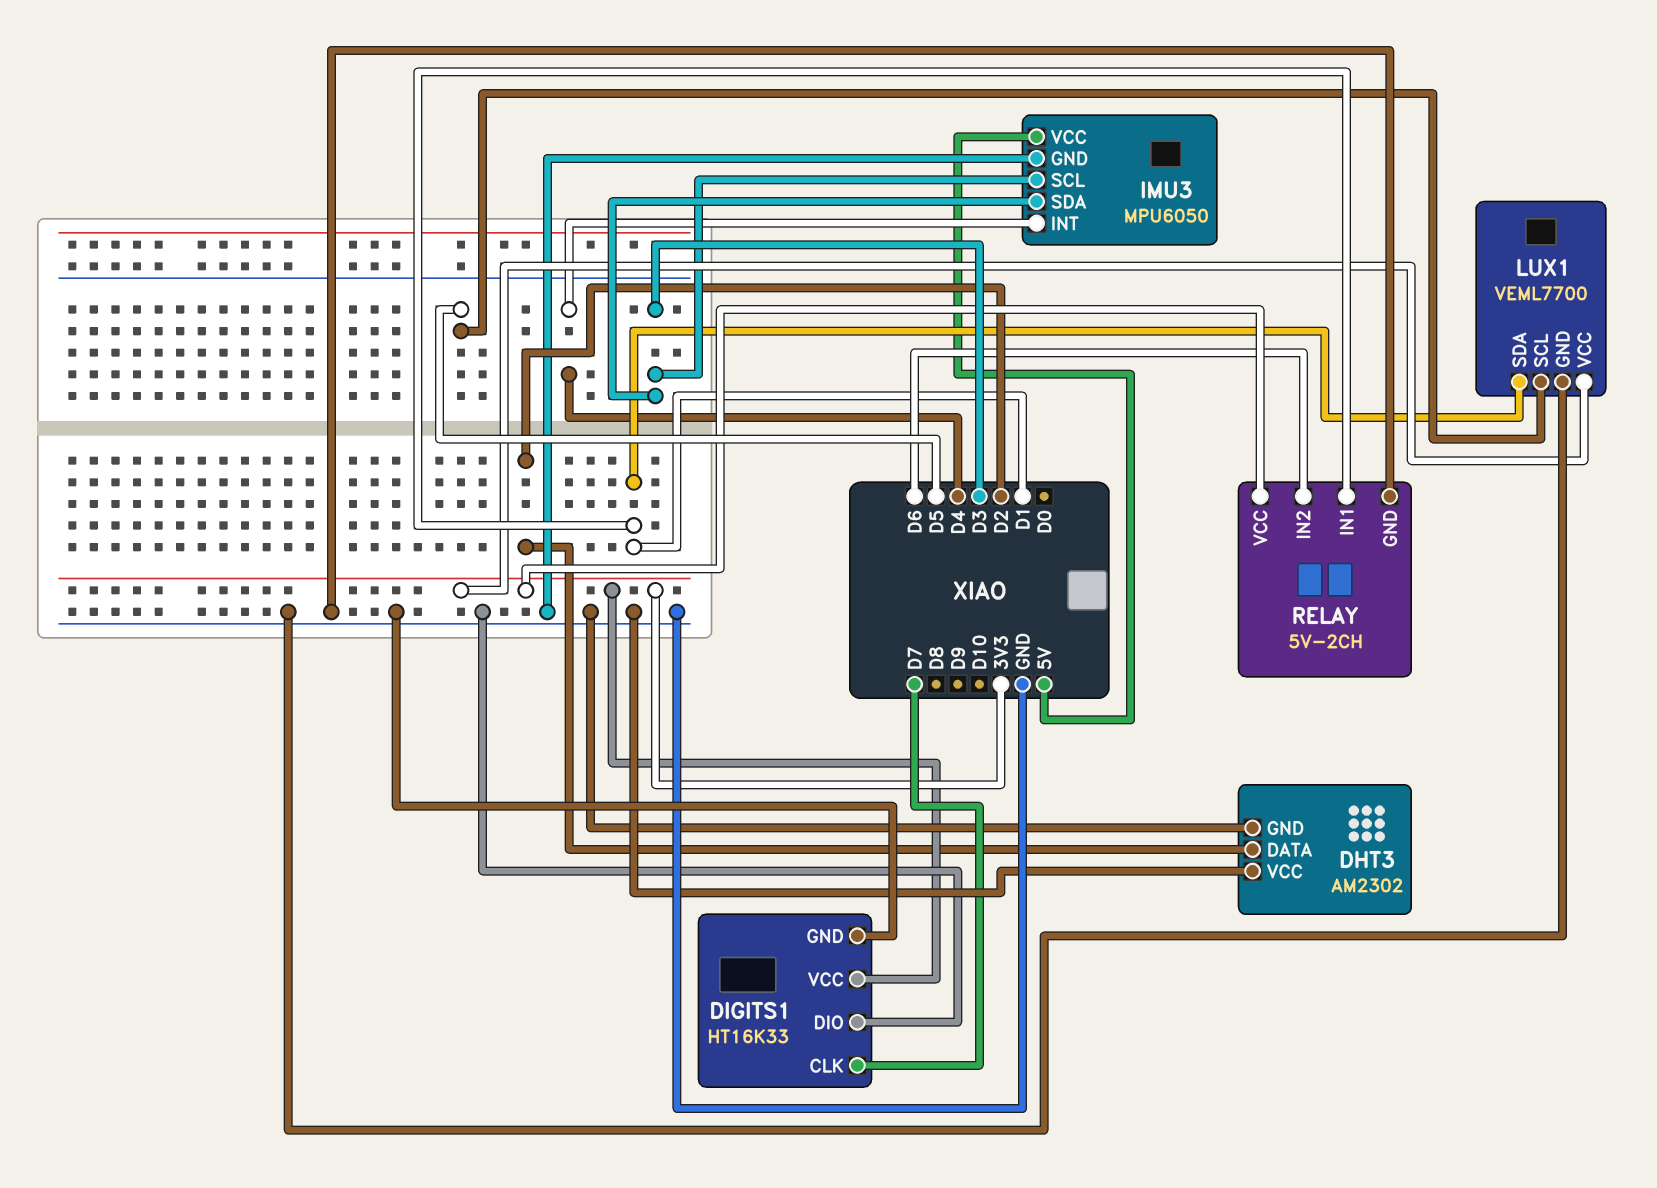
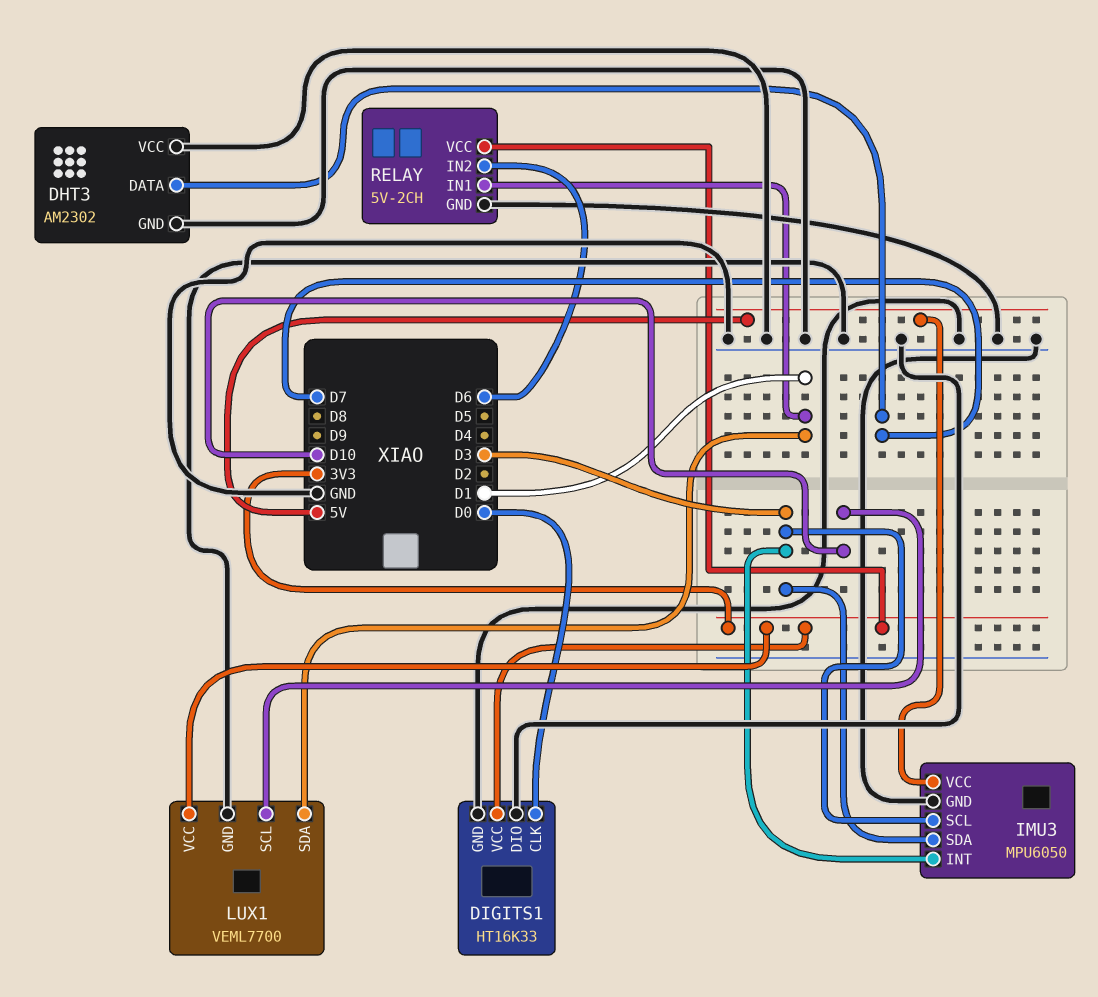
DHT3 pin DATA: D2 -> D7
DIGITS1 pin CLK: D7 -> D0
IMU3 pin INT: D4 -> D3
LUX1 pin SCL: D5 -> D10

